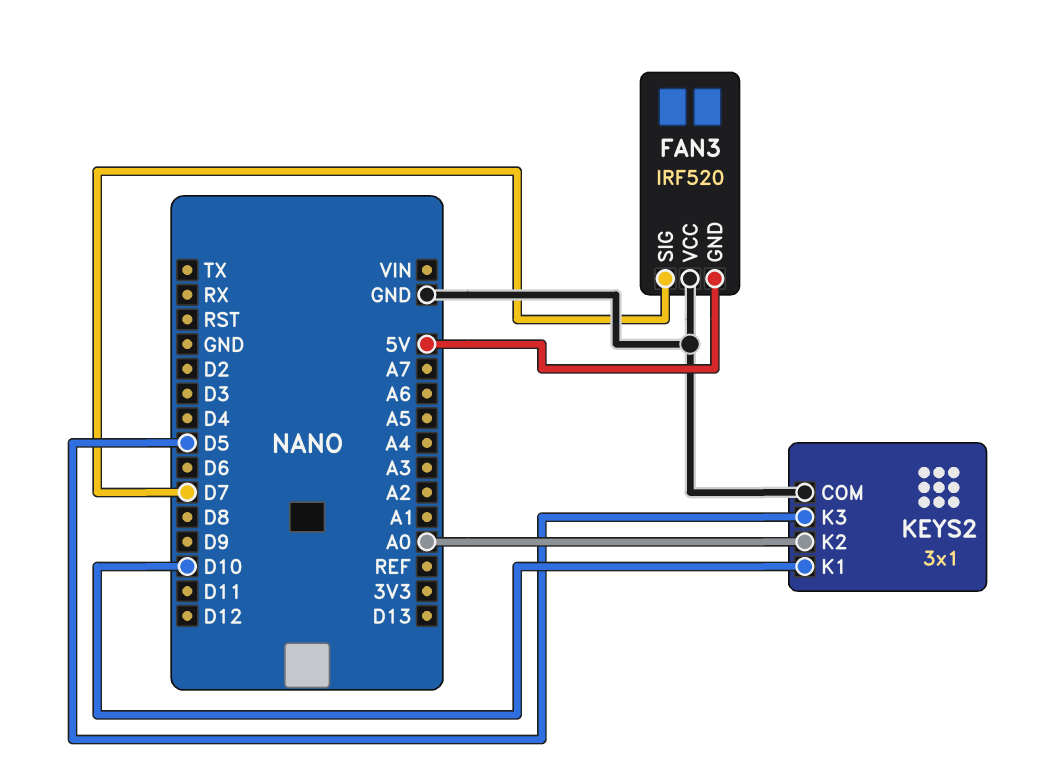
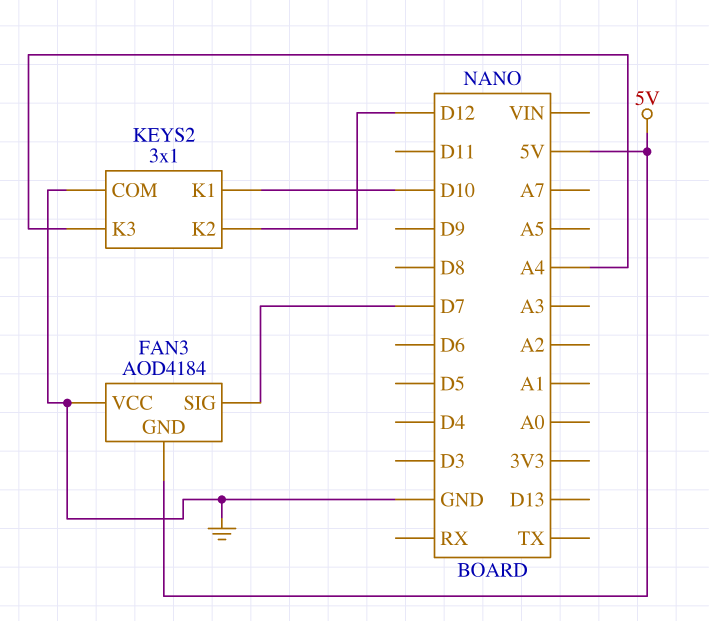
FAN3: IRF520 -> AOD4184
KEYS2 pin K2: A0 -> D12
KEYS2 pin K3: D5 -> A4

